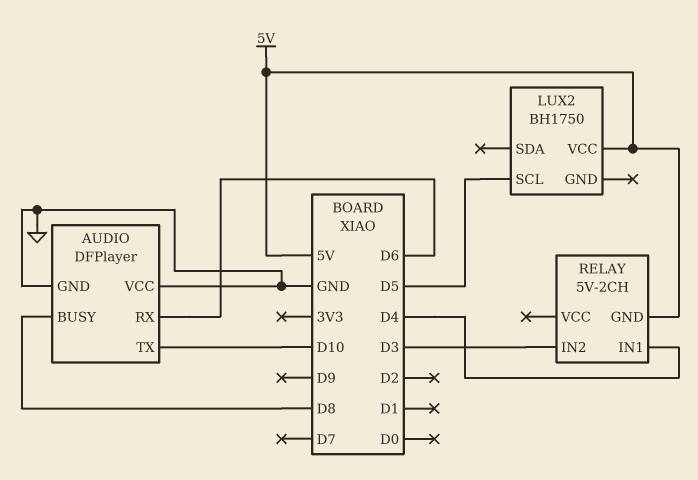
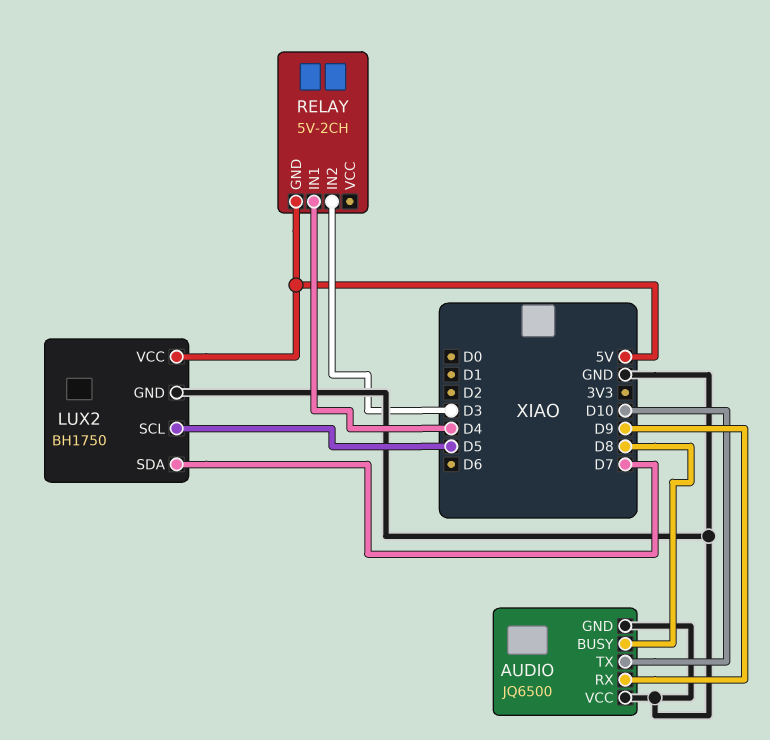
AUDIO: DFPlayer -> JQ6500
AUDIO pin RX: D6 -> D9
LUX2 pin GND: none -> GND
LUX2 pin SDA: none -> D7

